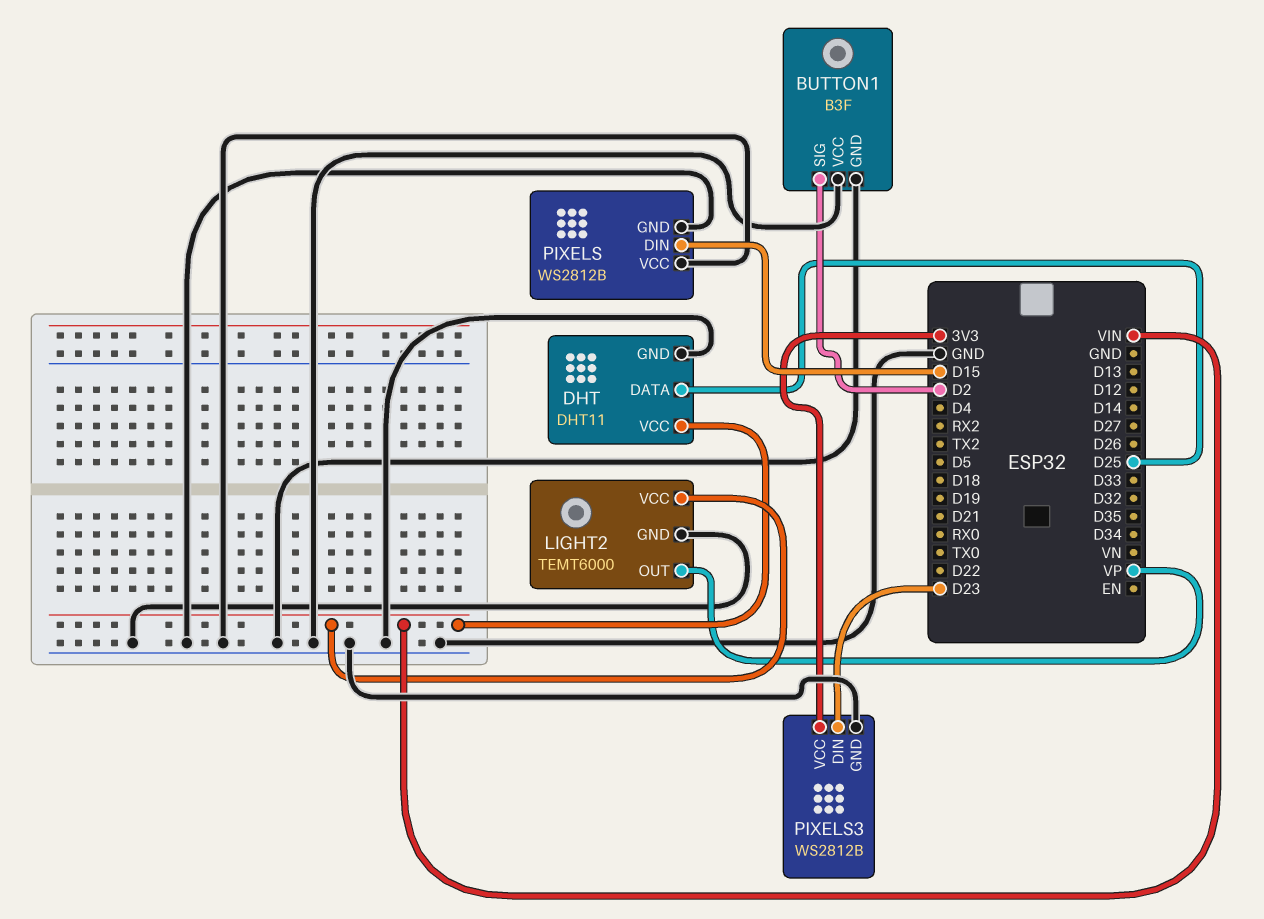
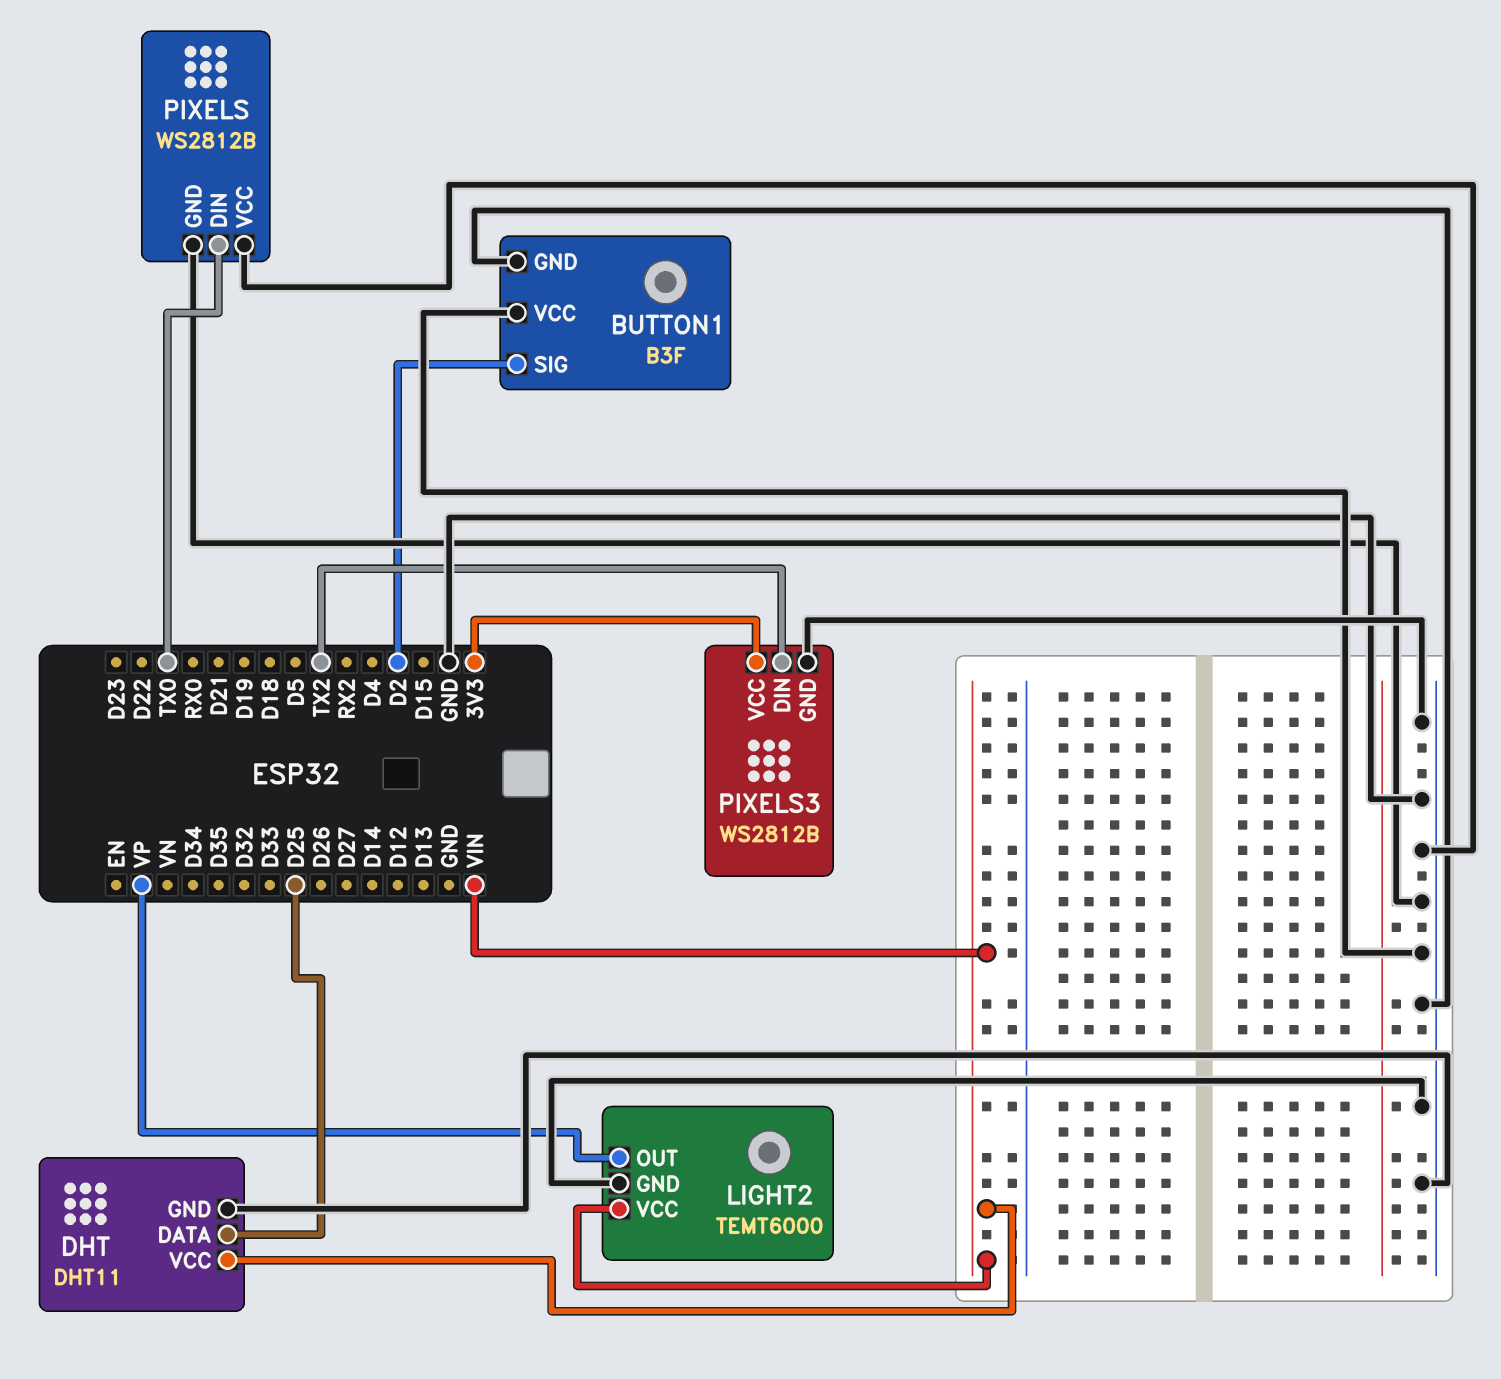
PIXELS pin DIN: D15 -> TX0
PIXELS3 pin DIN: D23 -> TX2

